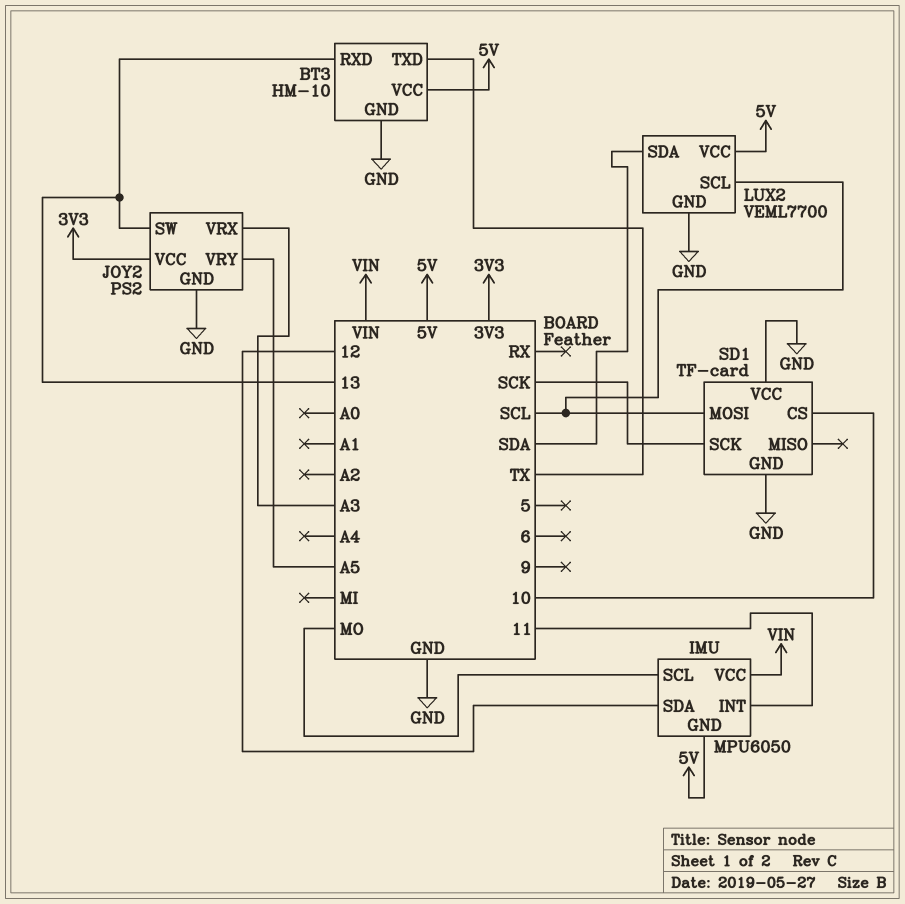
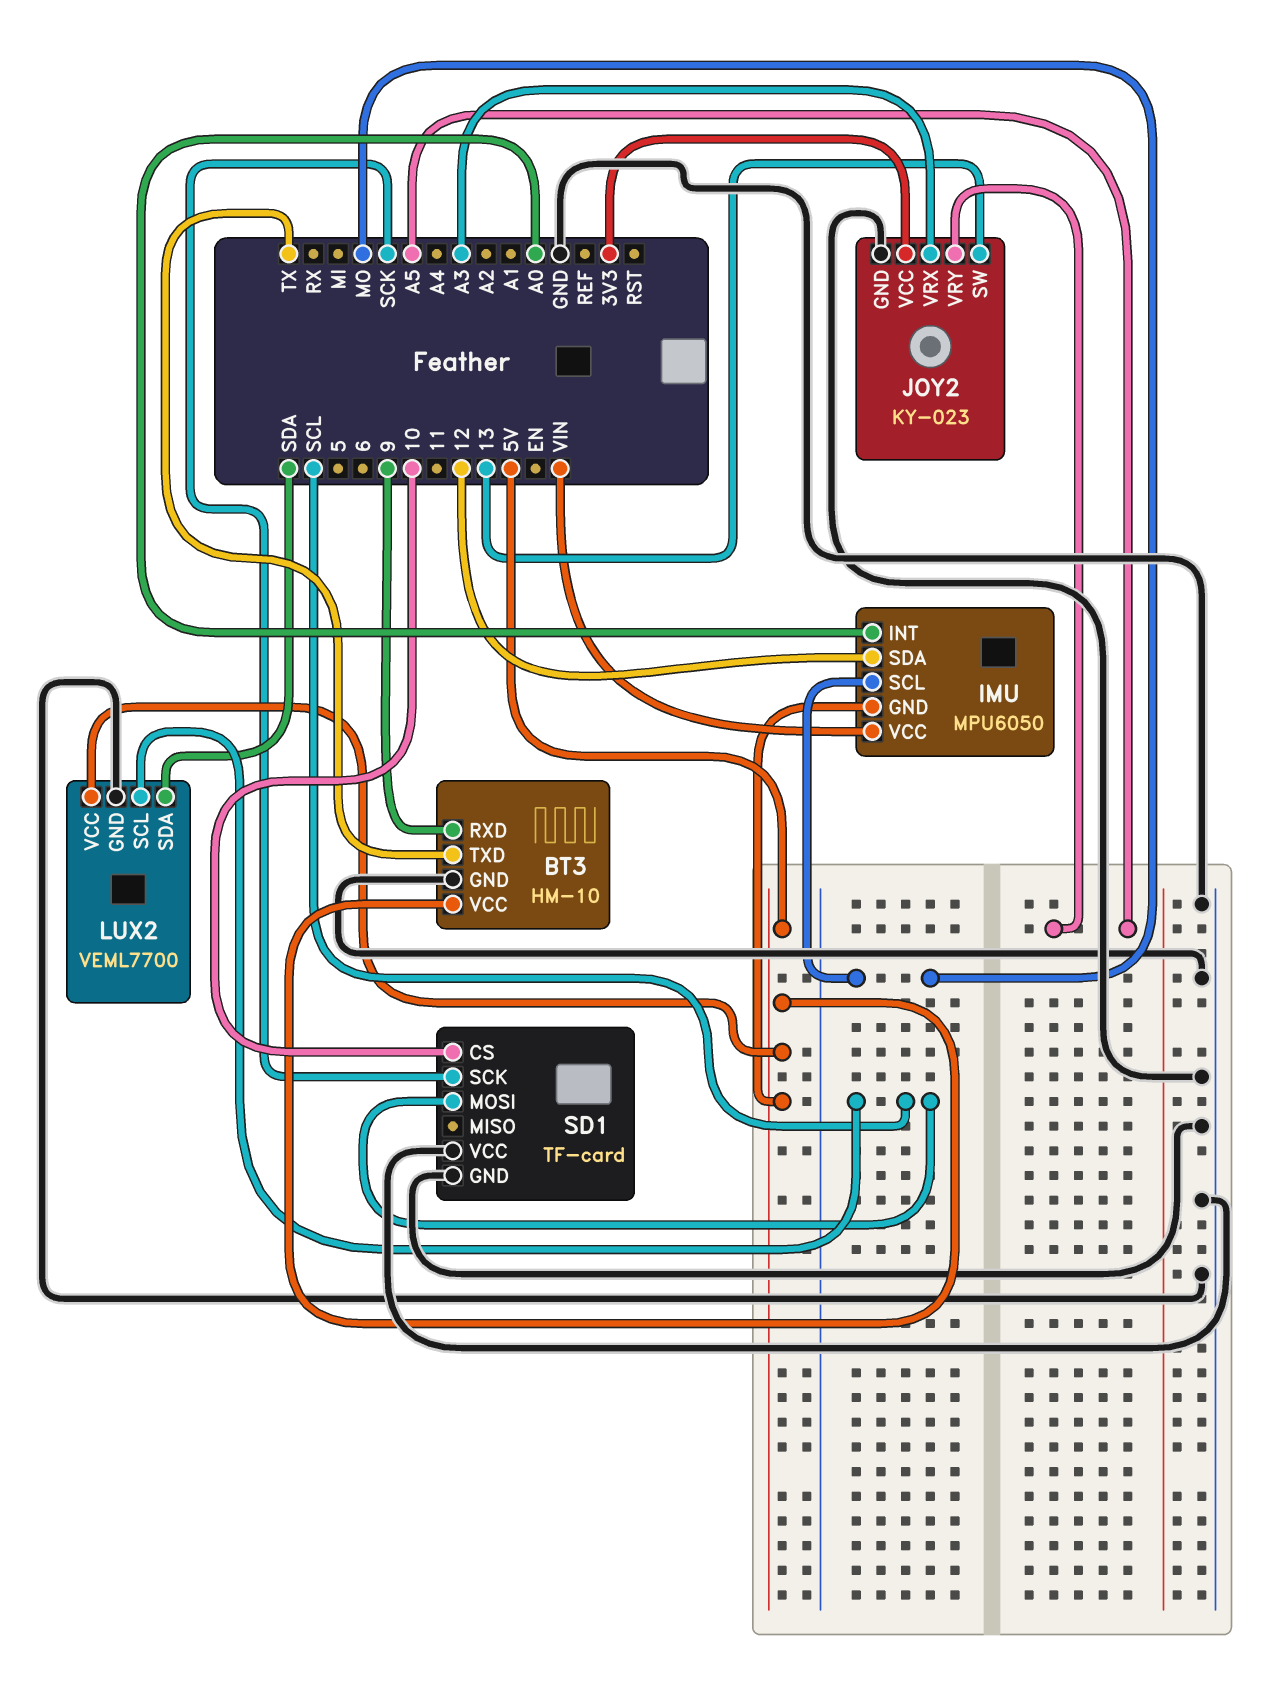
BT3 pin RXD: 13 -> 9
IMU pin INT: 11 -> A0
JOY2: PS2 -> KY-023

